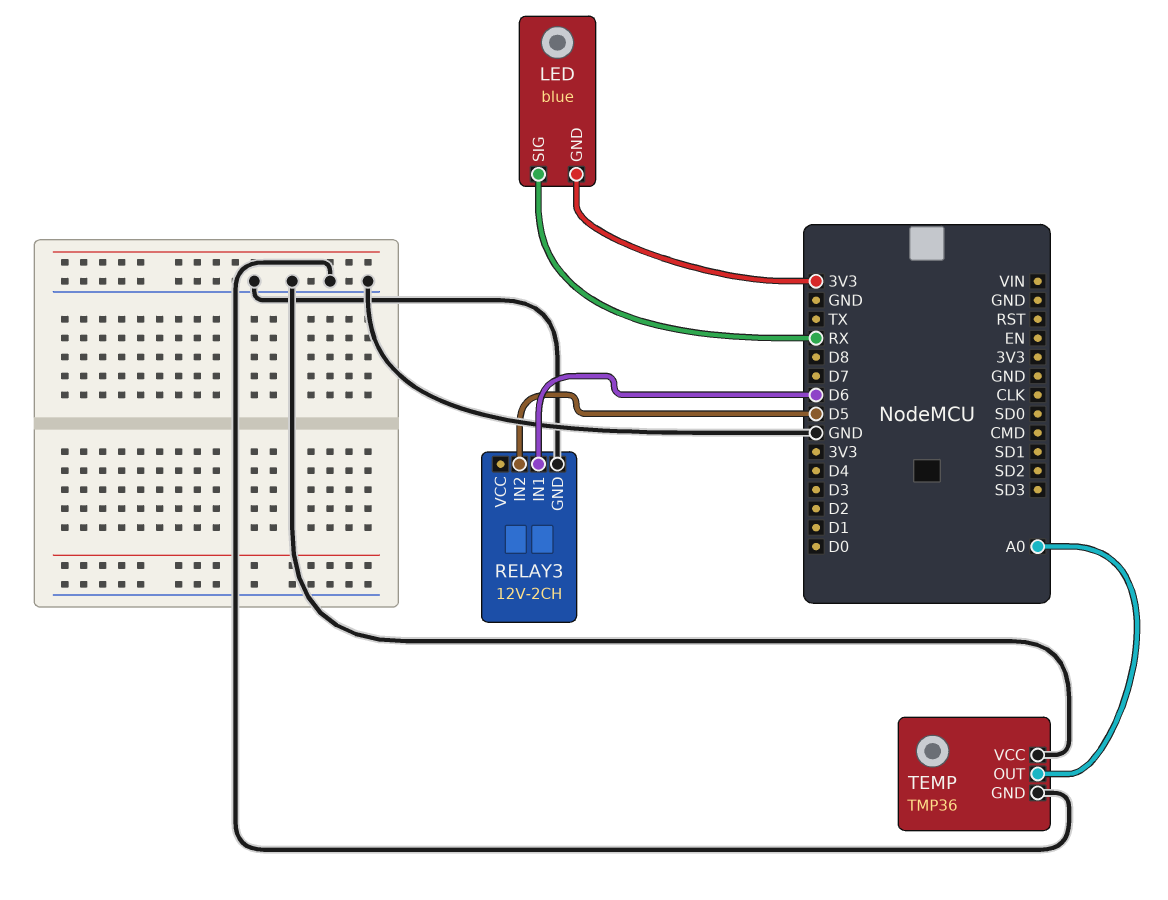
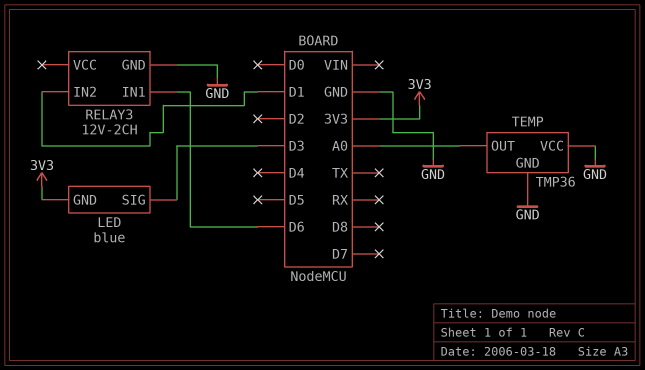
LED pin SIG: RX -> D3
RELAY3 pin IN2: D5 -> D1

